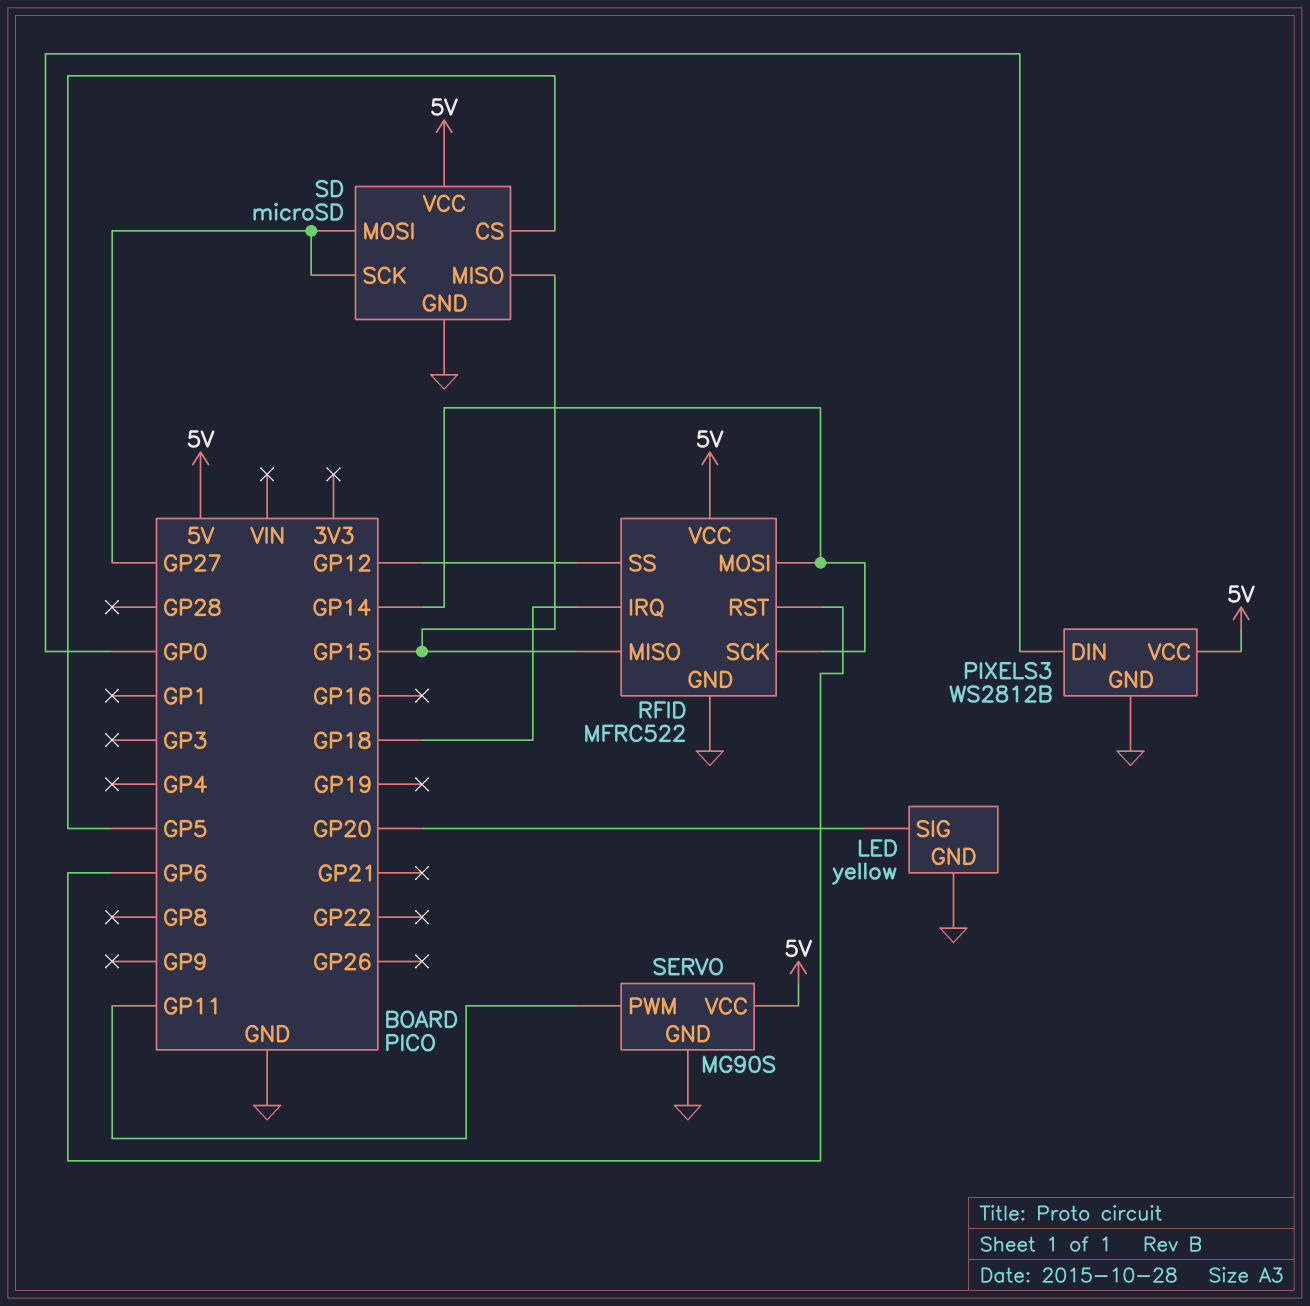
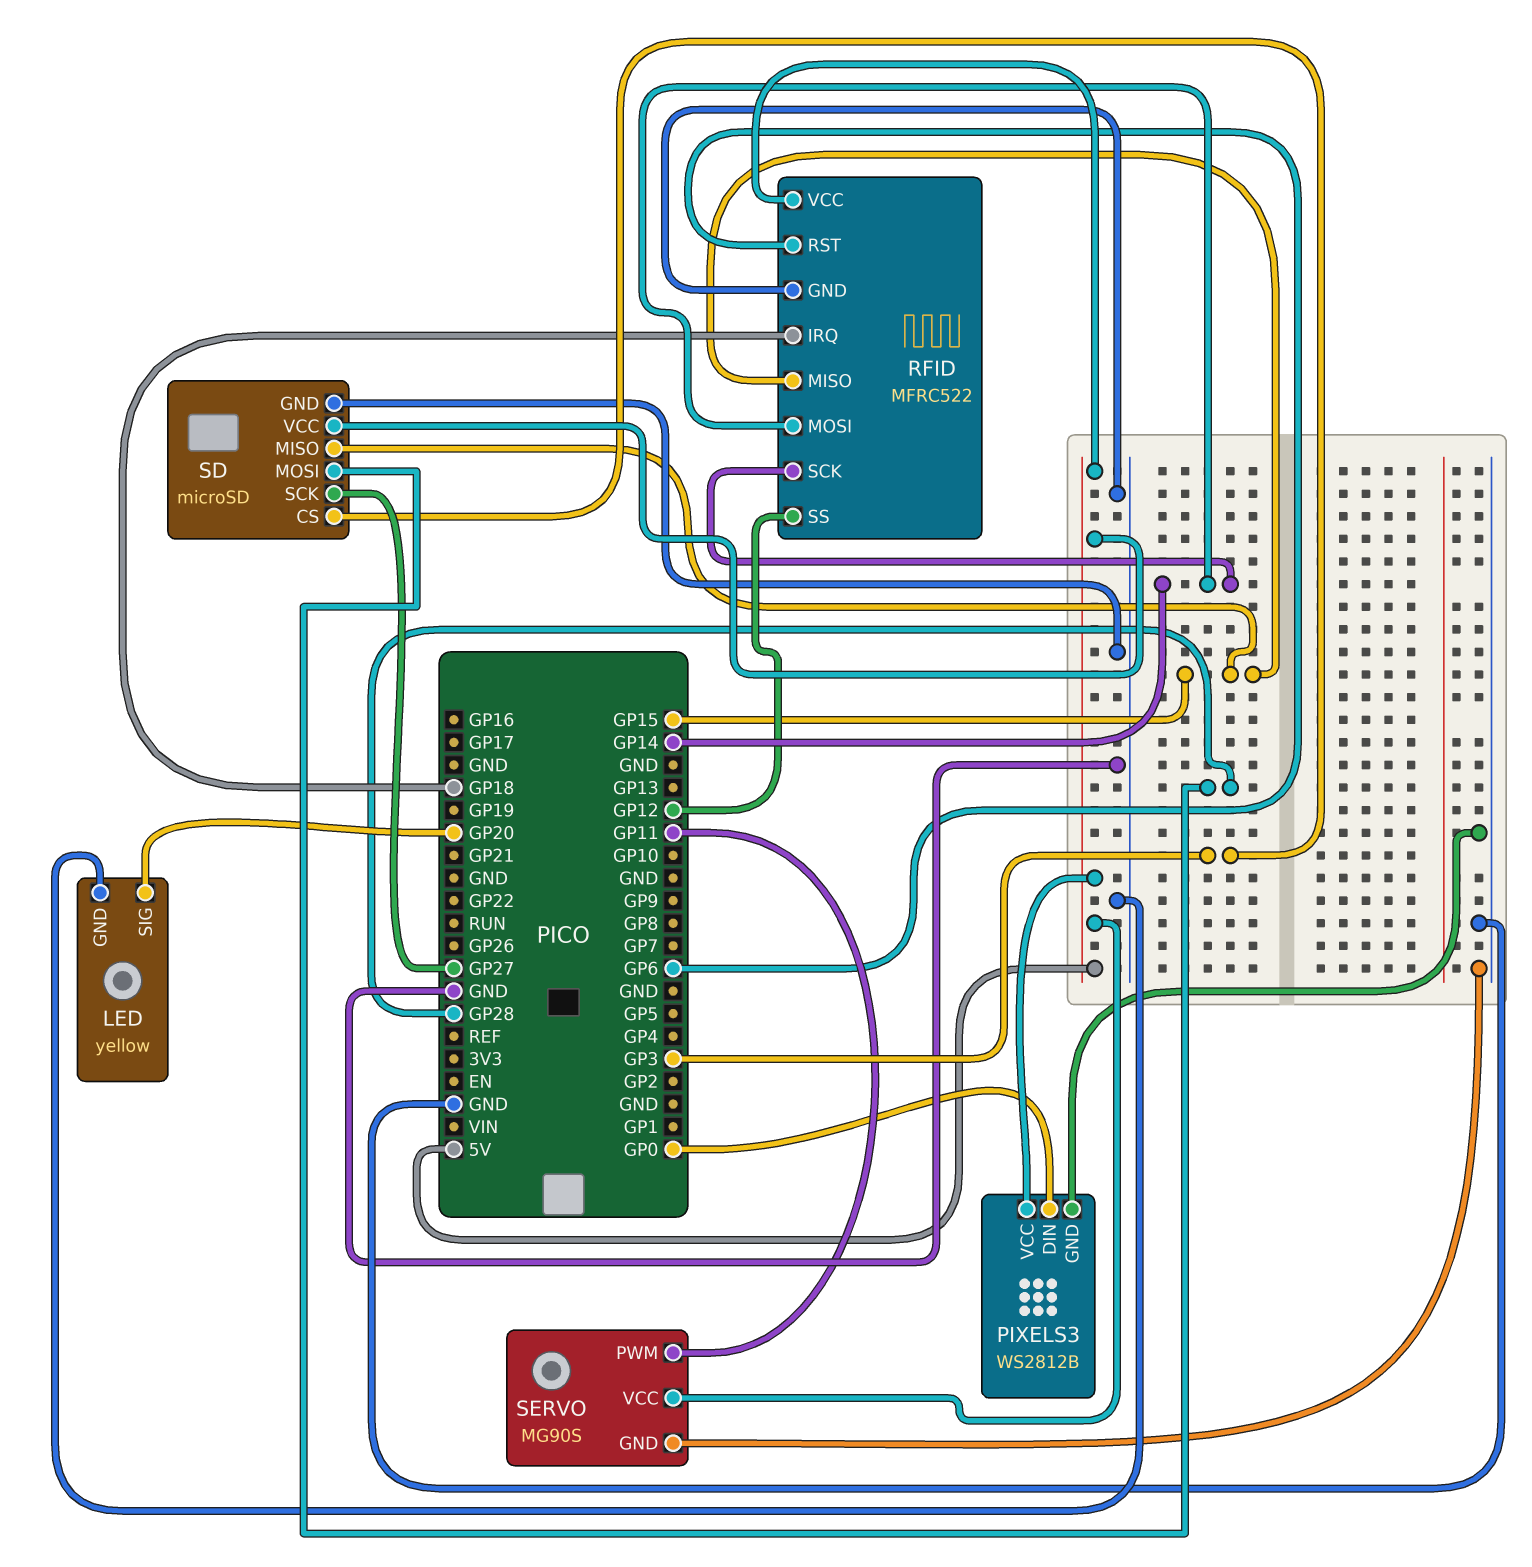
SD pin CS: GP5 -> GP3
SD pin MOSI: GP27 -> GP28

